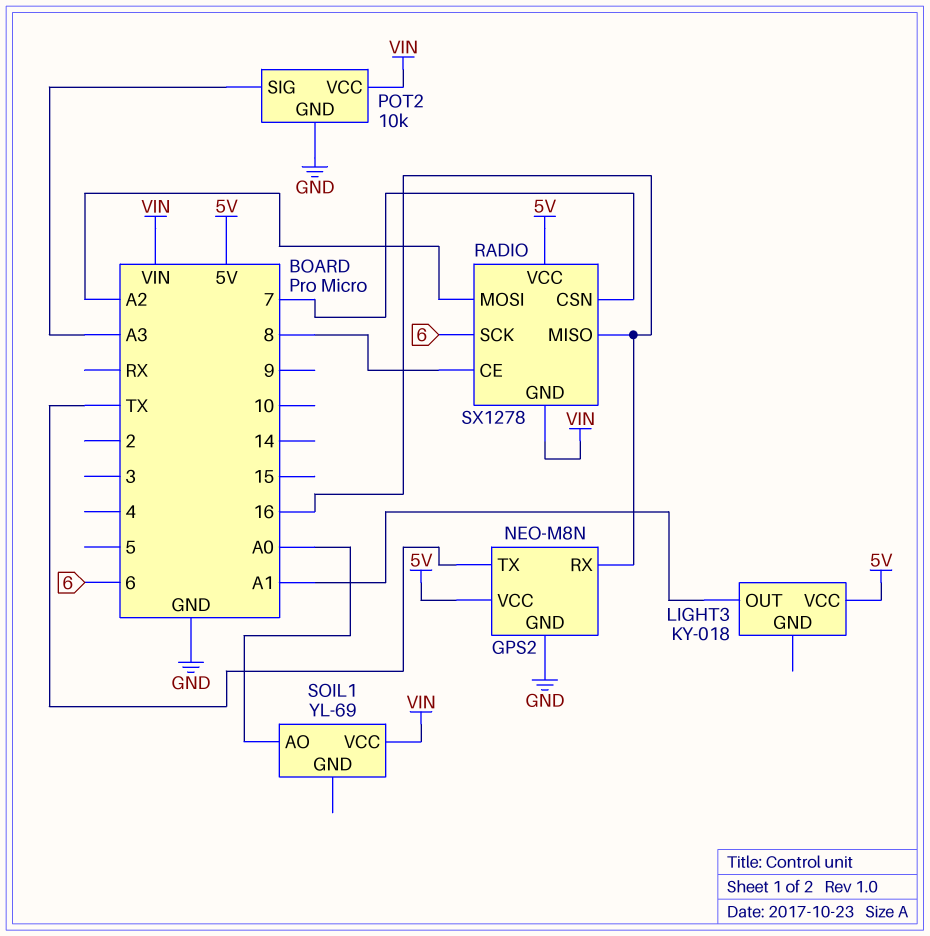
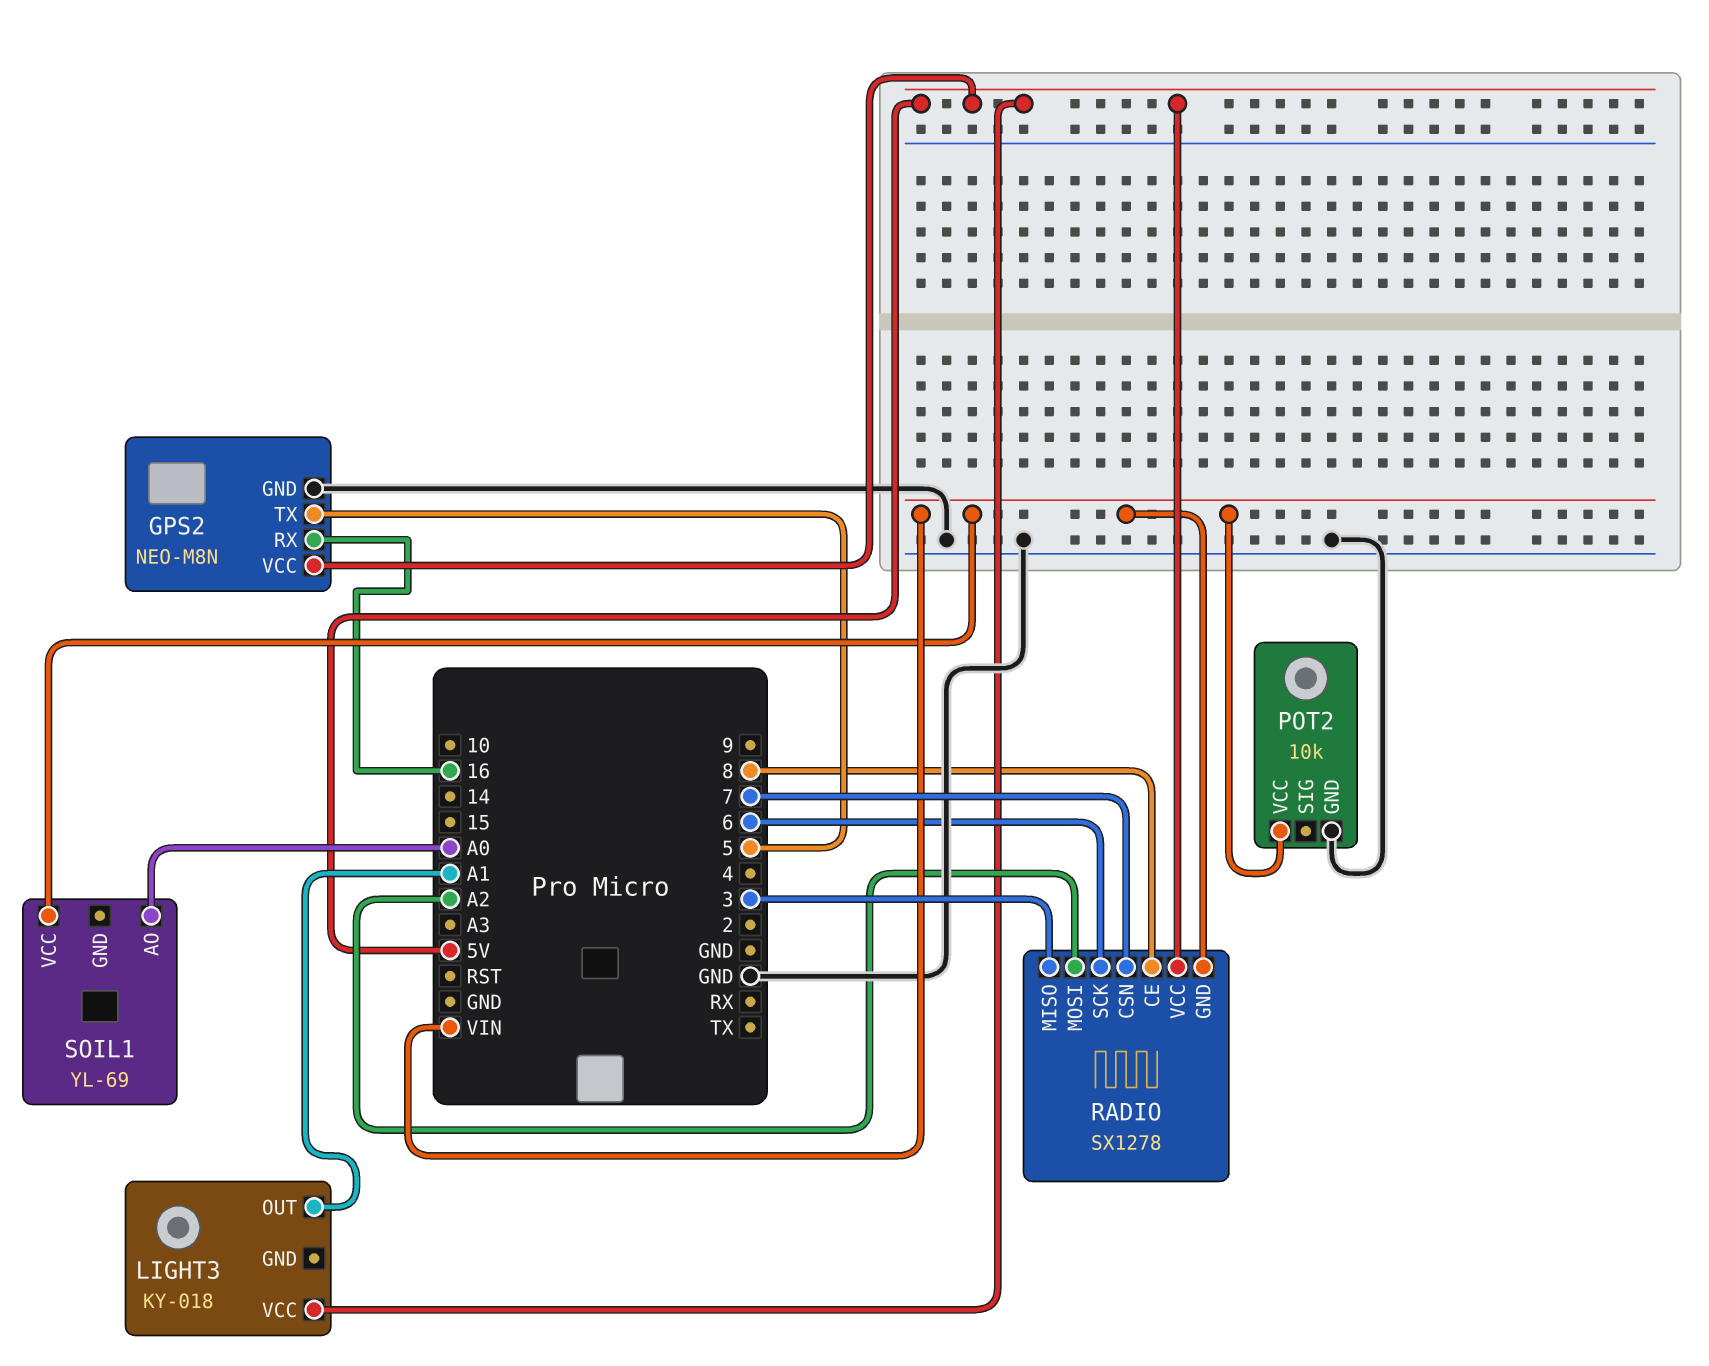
GPS2 pin TX: TX -> 5
POT2 pin SIG: A3 -> none
RADIO pin MISO: 16 -> 3

